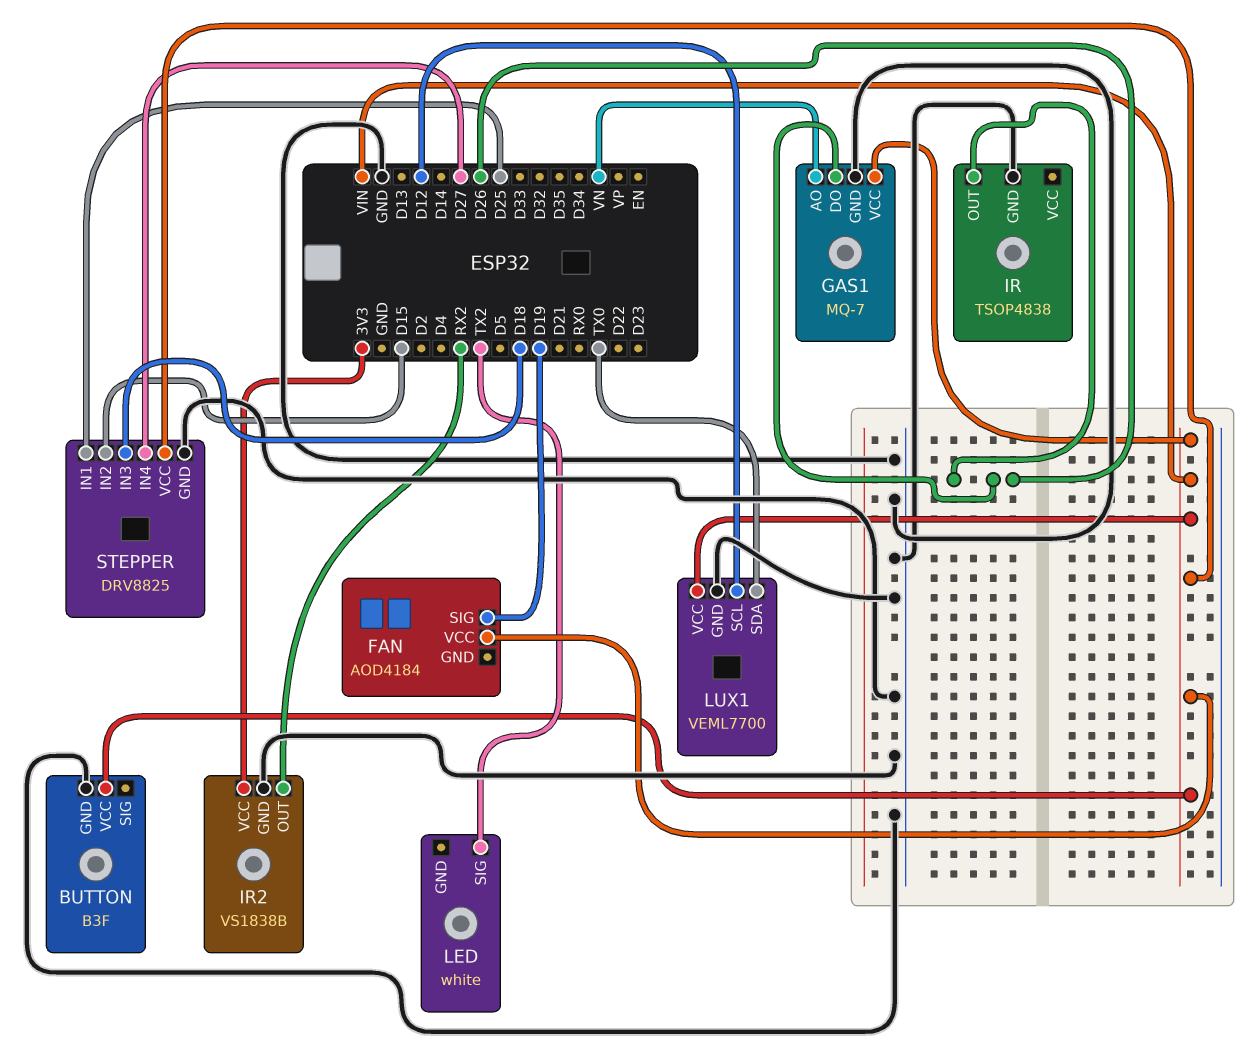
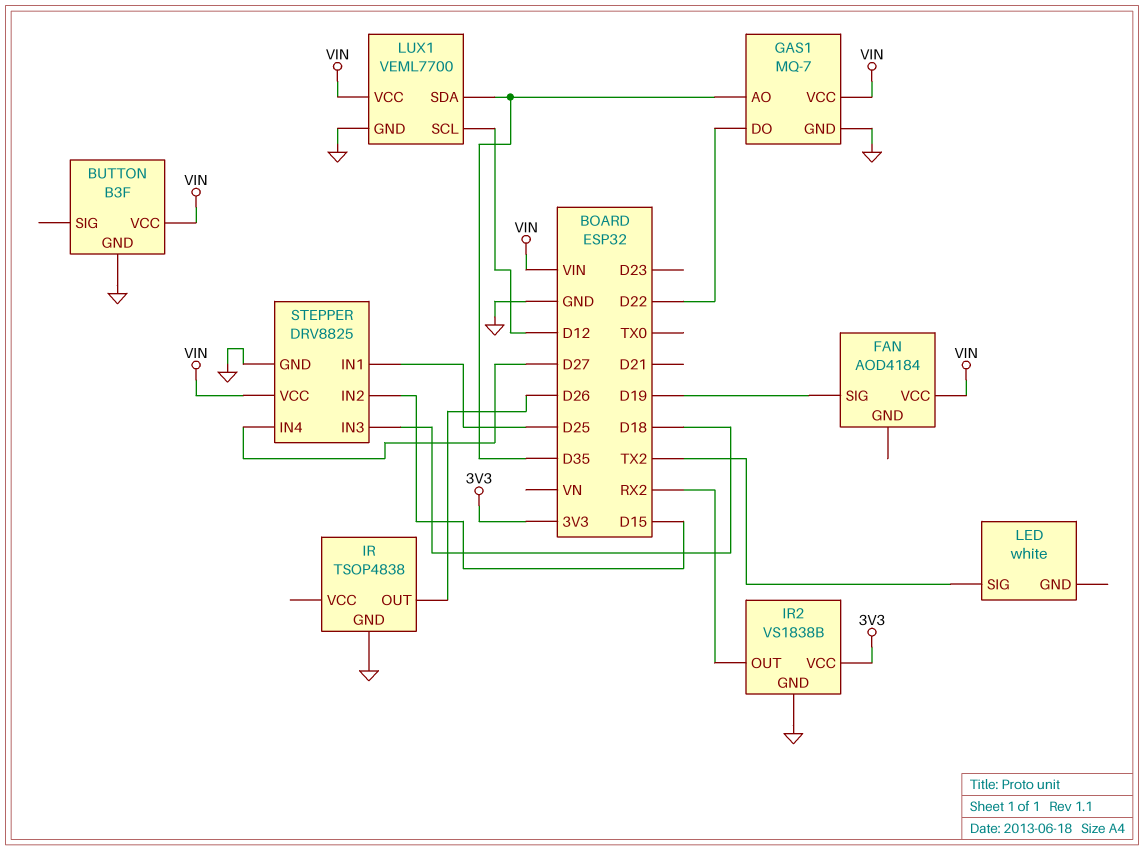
GAS1 pin AO: VN -> D35
GAS1 pin DO: D26 -> D22
LUX1 pin SDA: TX0 -> D35

